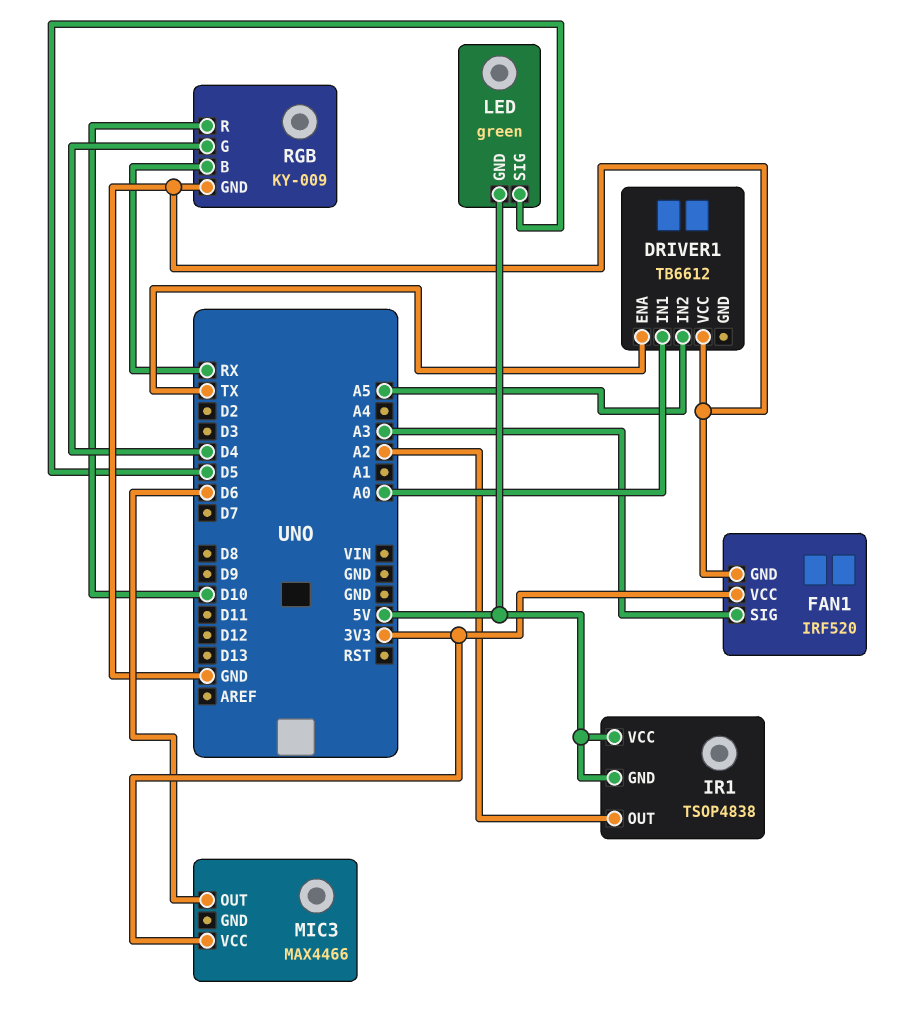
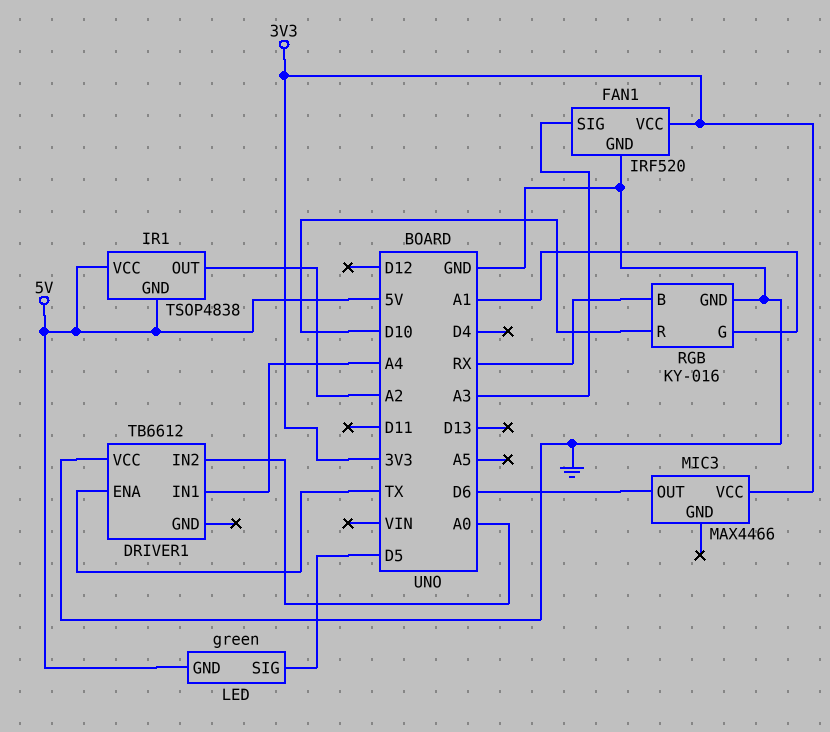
DRIVER1 pin IN1: A0 -> A4
DRIVER1 pin IN2: A5 -> A0
RGB: KY-009 -> KY-016
RGB pin G: D4 -> A1

